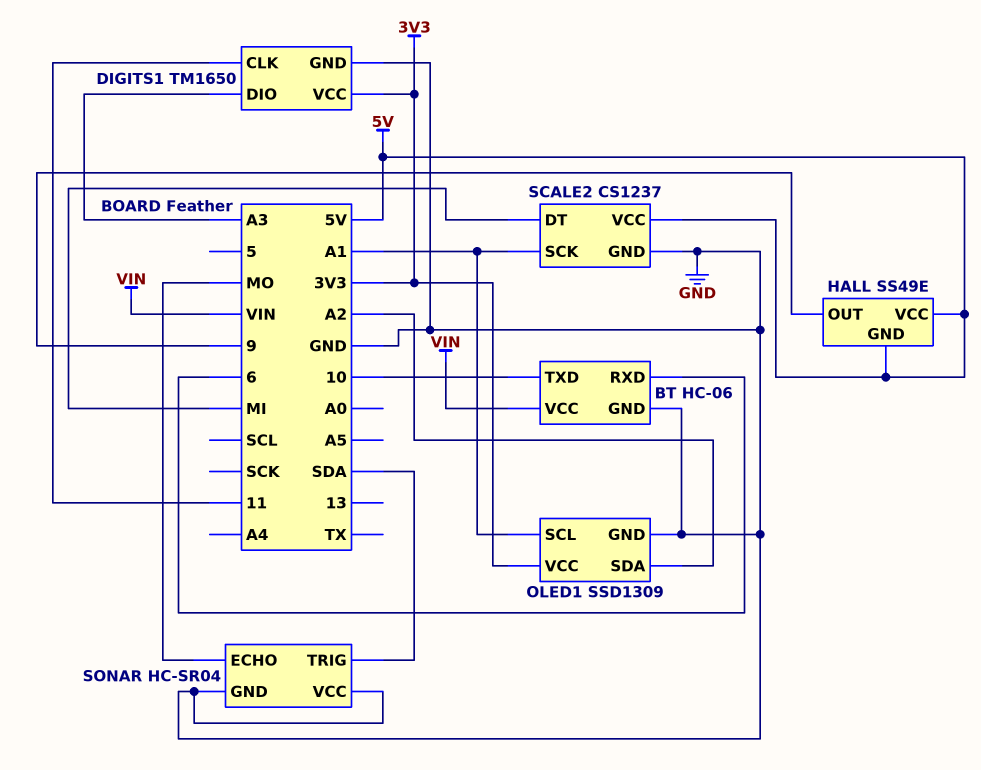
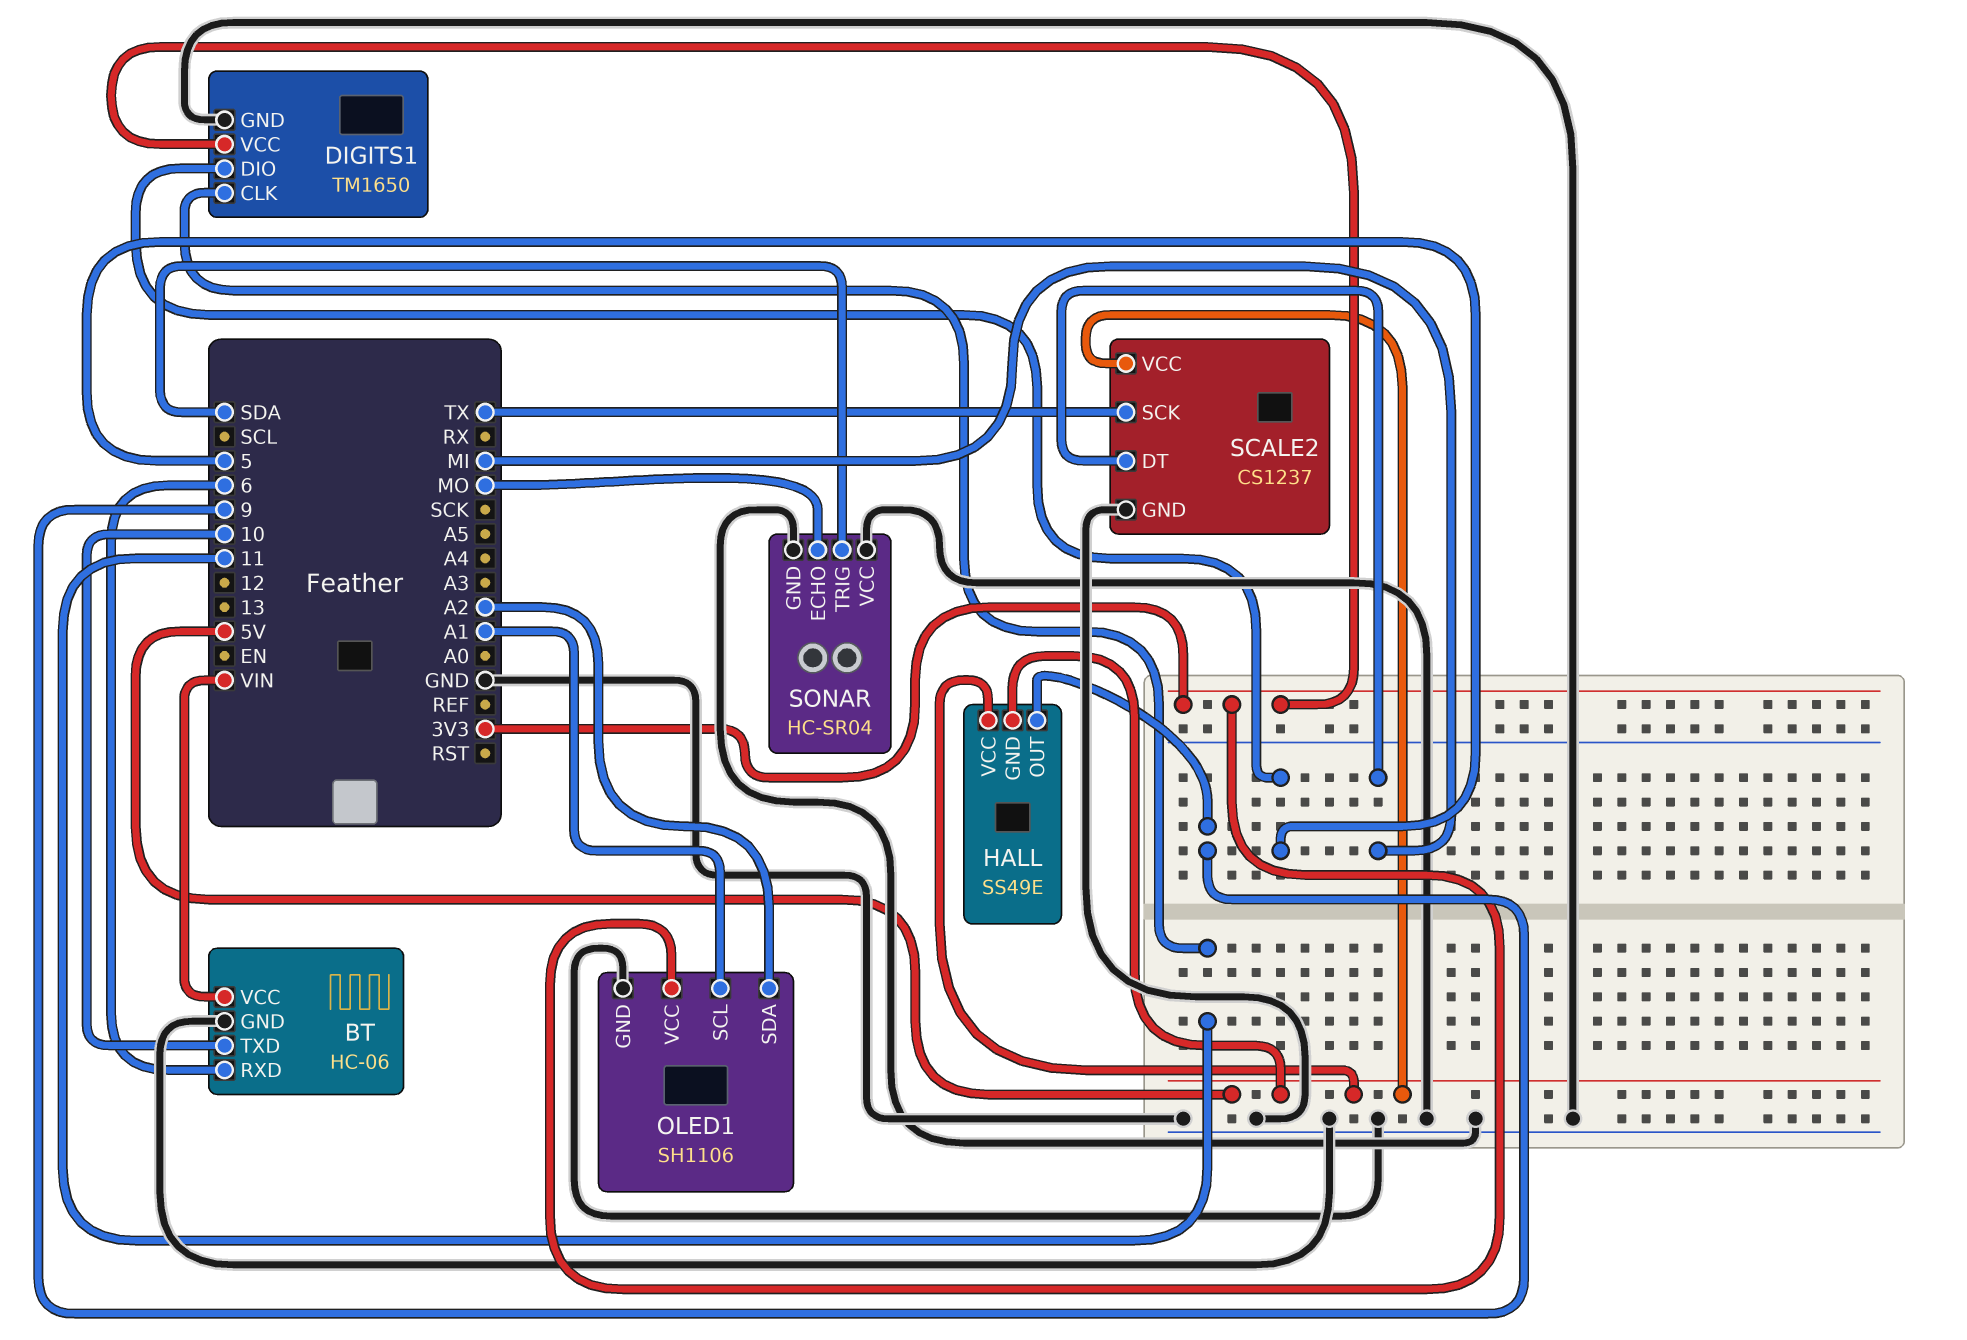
DIGITS1 pin DIO: A3 -> 5
OLED1: SSD1309 -> SH1106
SCALE2 pin SCK: A1 -> TX

